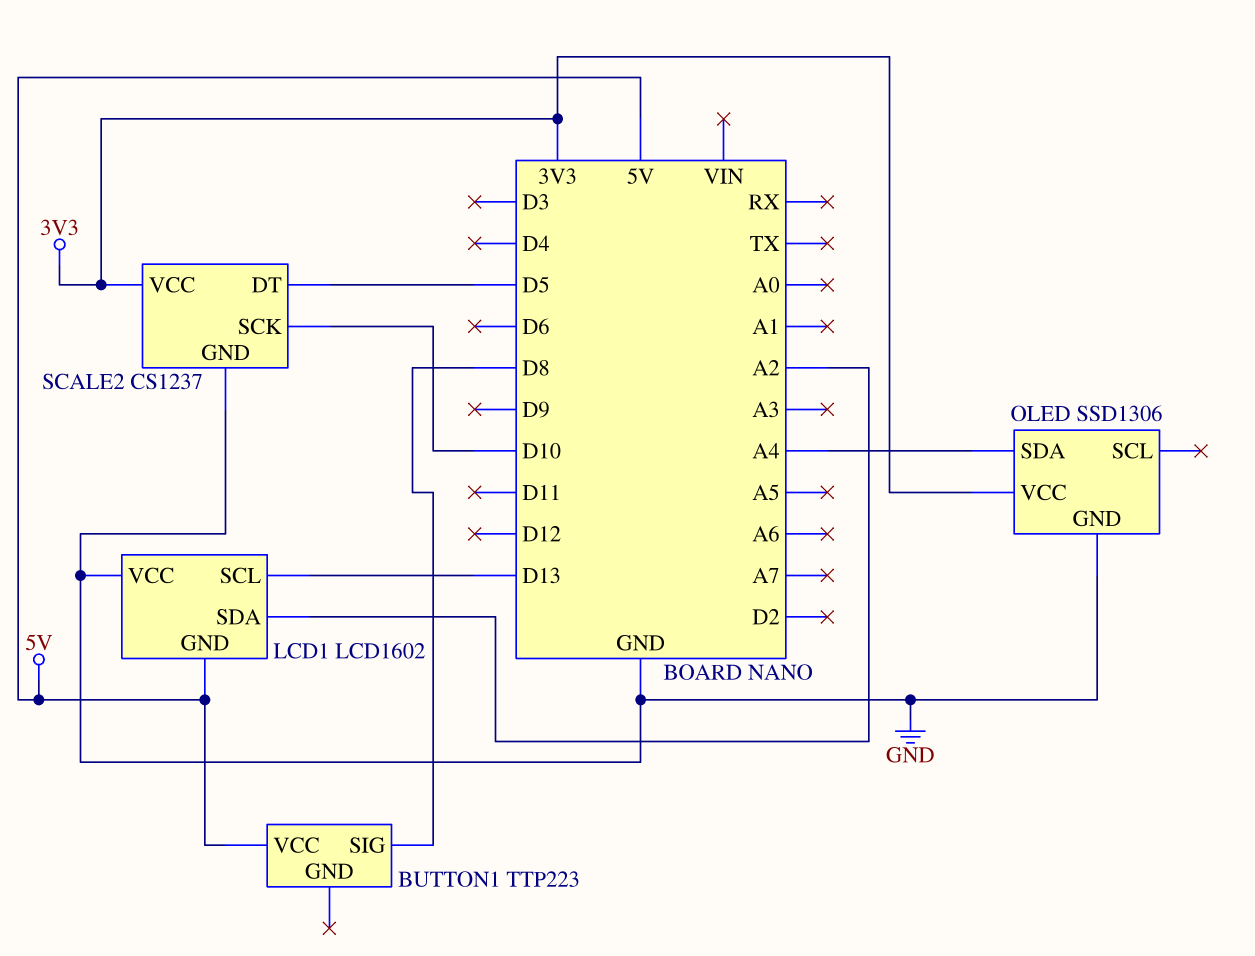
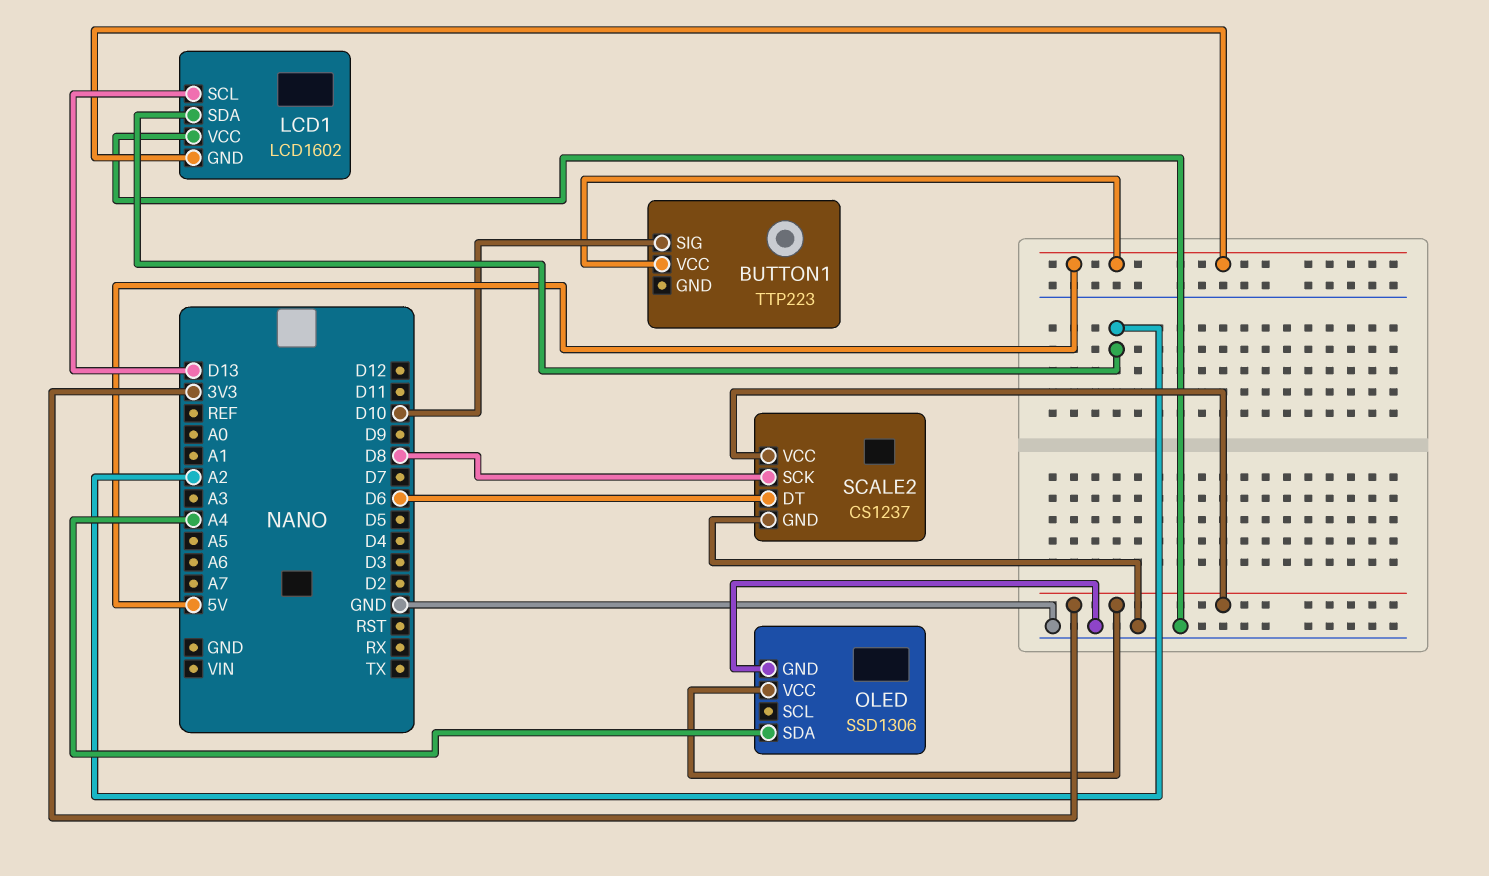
BUTTON1 pin SIG: D8 -> D10
SCALE2 pin DT: D5 -> D6
SCALE2 pin SCK: D10 -> D8

